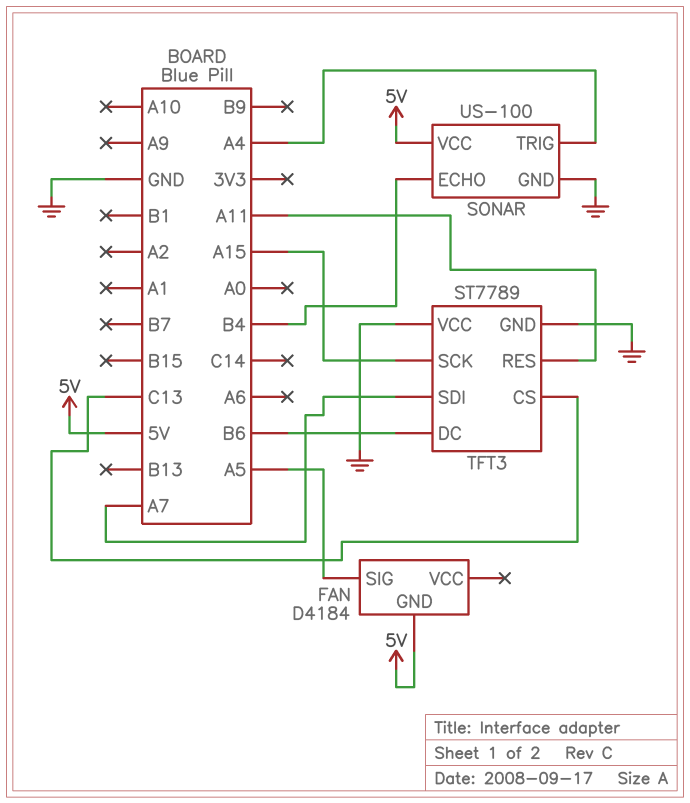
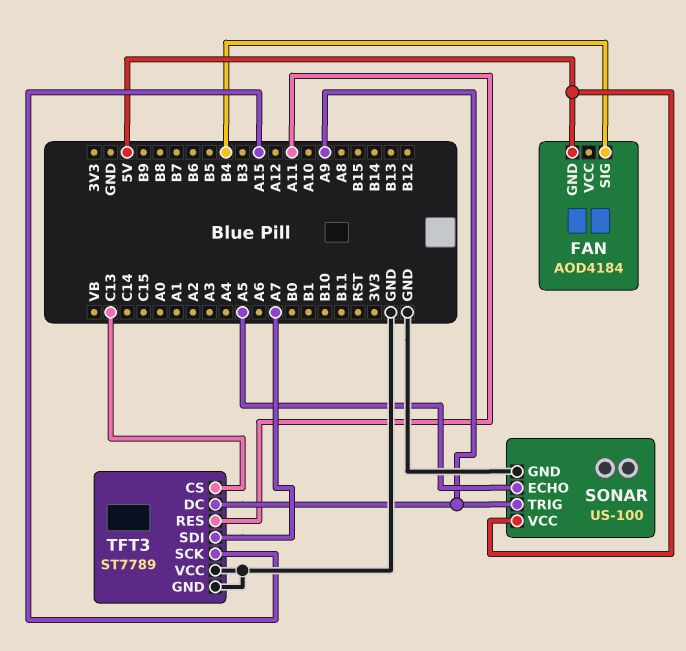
FAN: D4184 -> AOD4184
FAN pin SIG: A5 -> B4
SONAR pin ECHO: B4 -> A5
SONAR pin TRIG: A4 -> A9
TFT3 pin DC: B6 -> A9

